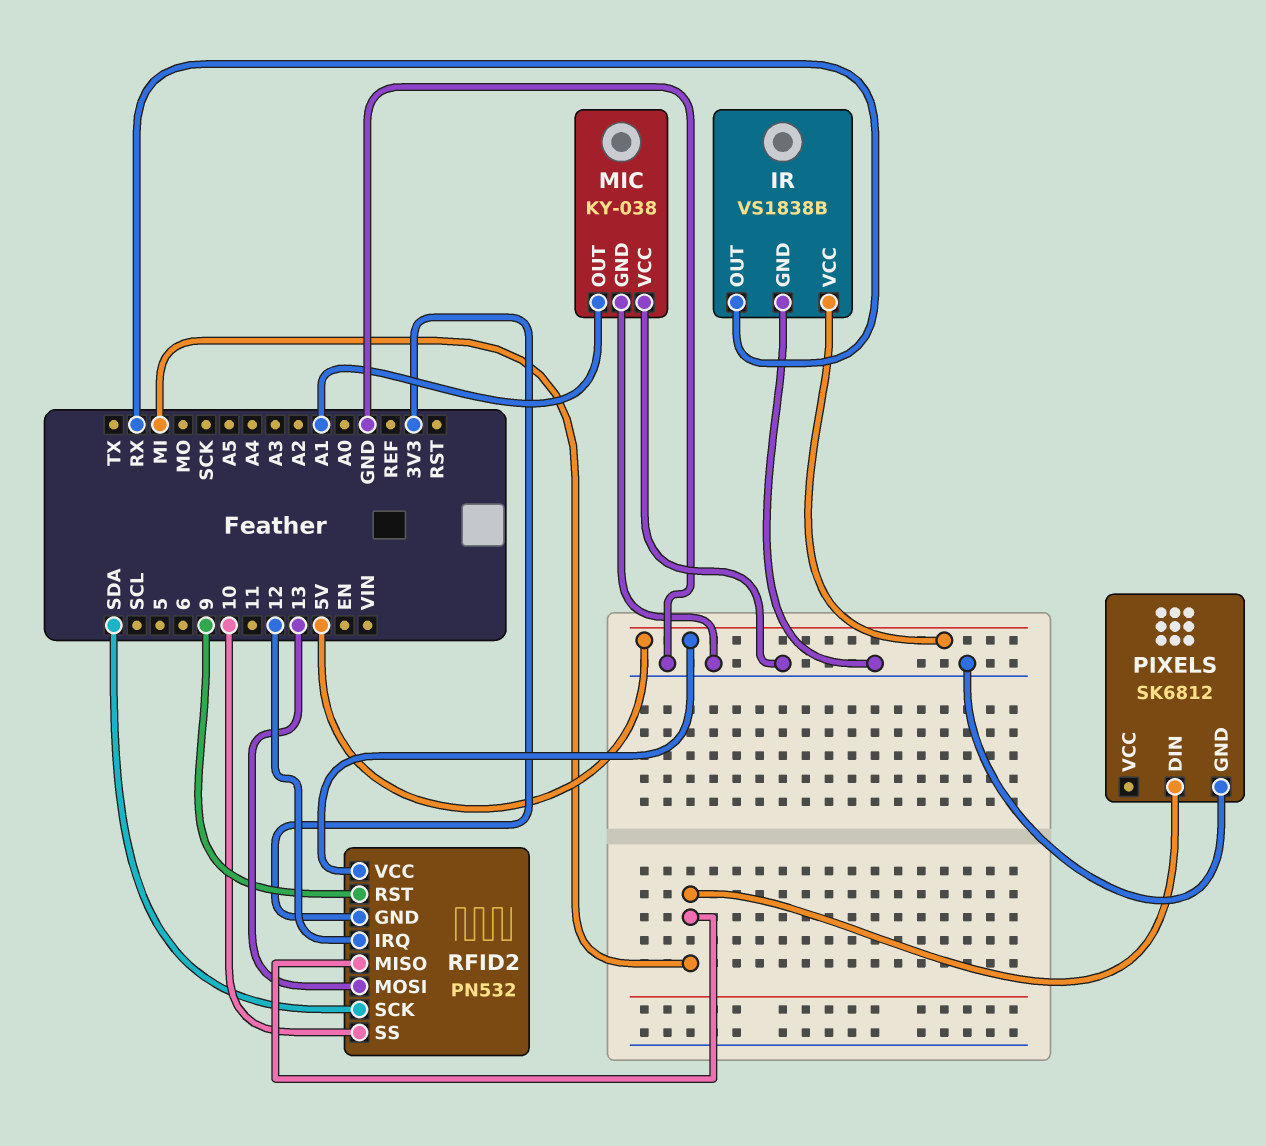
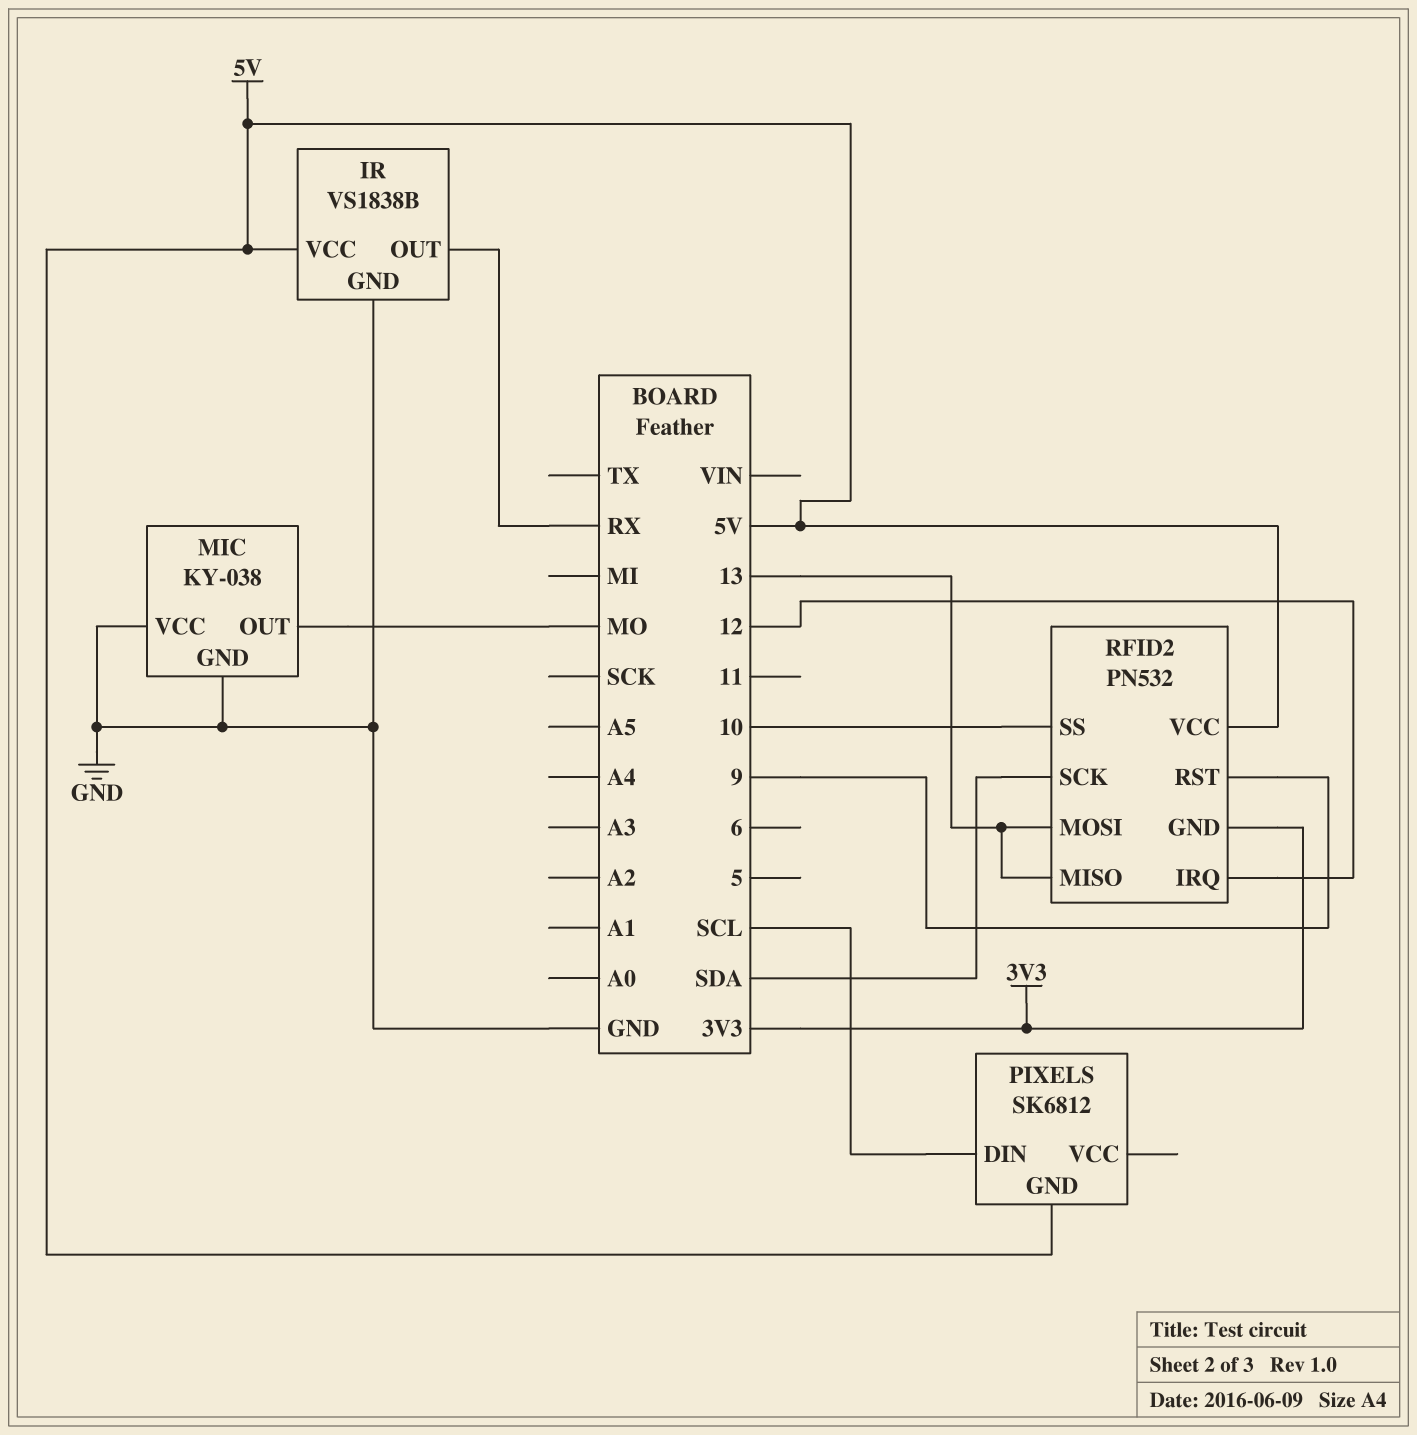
MIC pin OUT: A1 -> MO
PIXELS pin DIN: MI -> SCL
PIXELS pin GND: GND -> 5V
RFID2 pin MISO: MI -> 13

